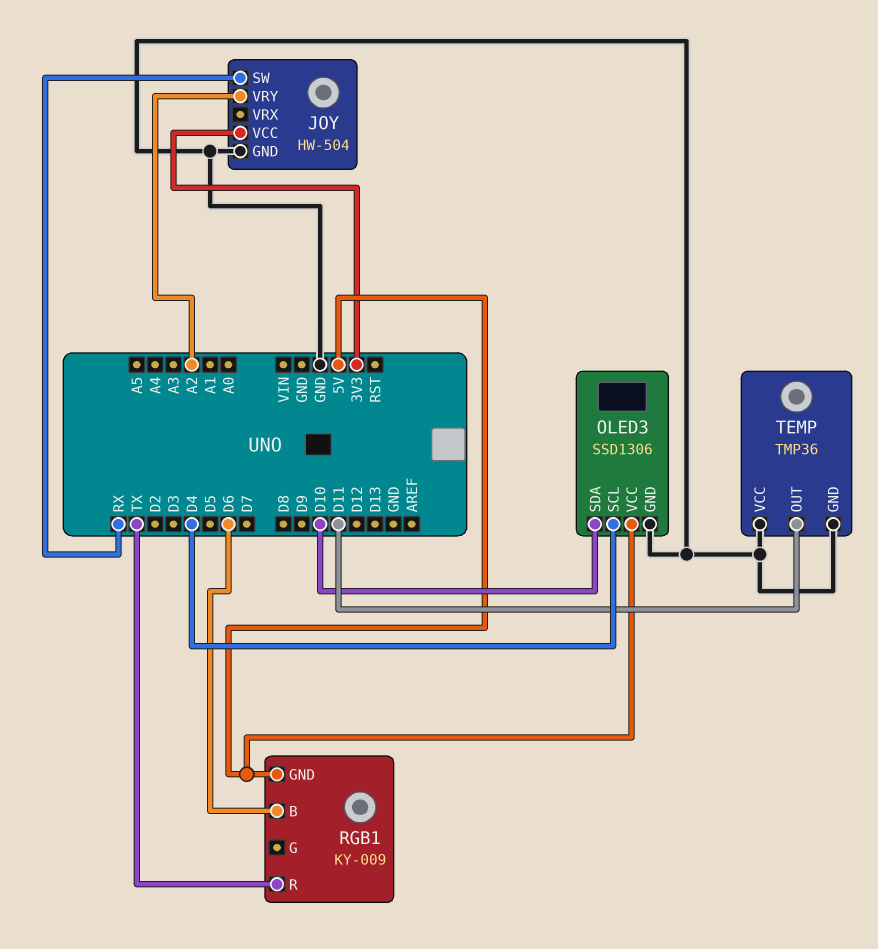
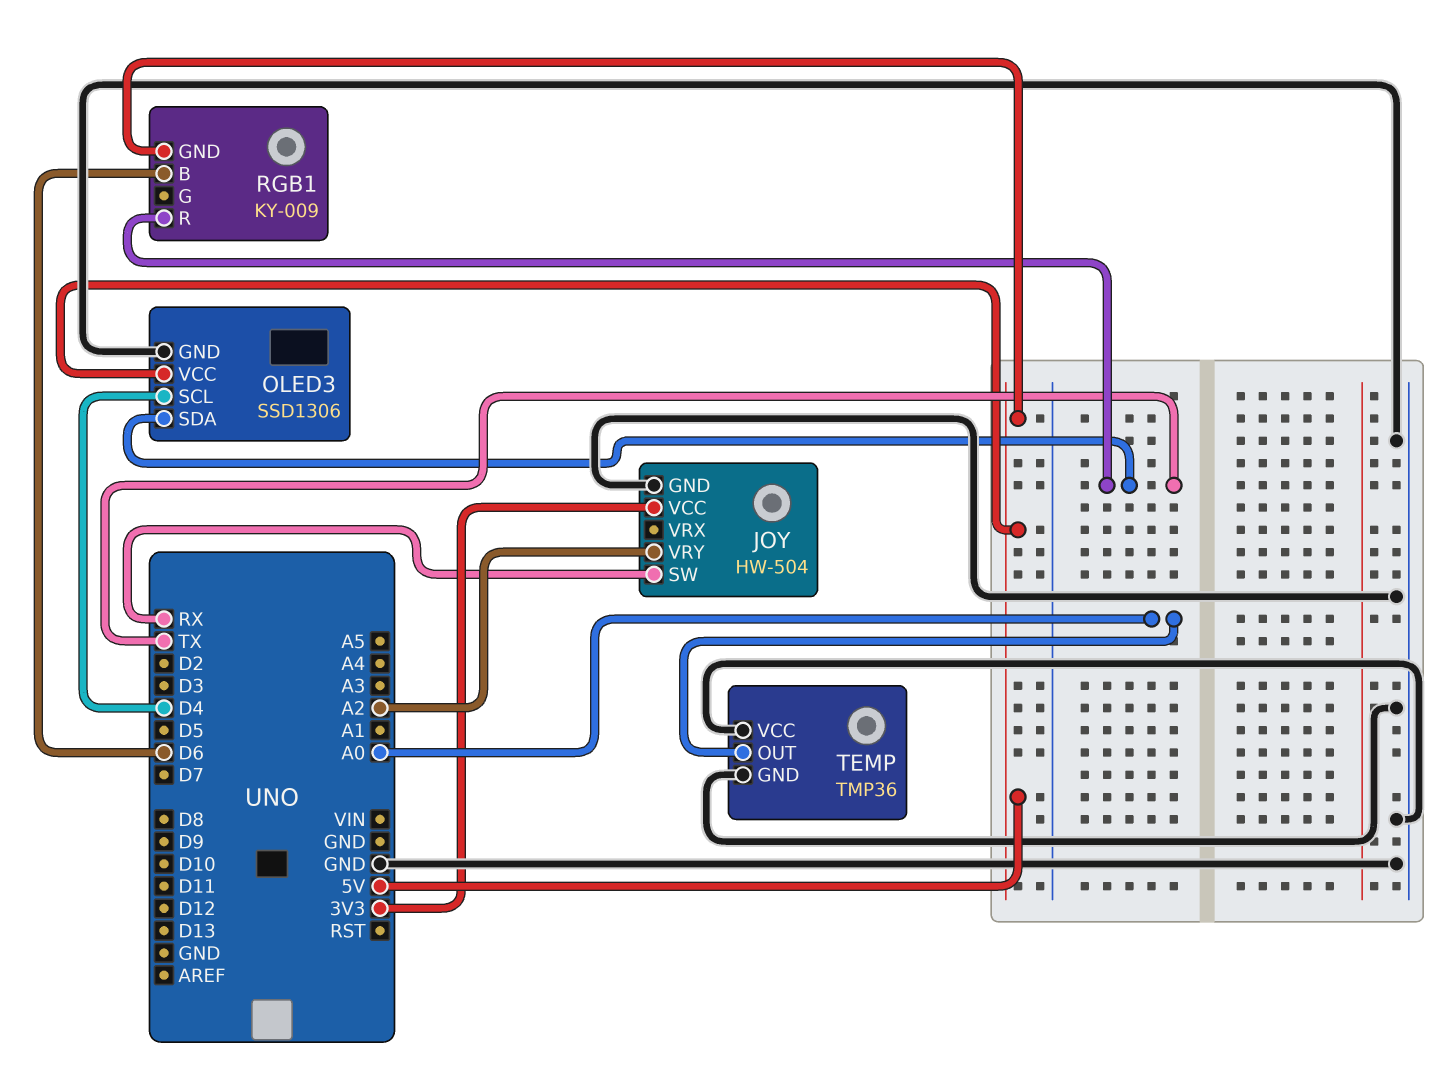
OLED3 pin SDA: D10 -> TX
TEMP pin OUT: D11 -> A0

